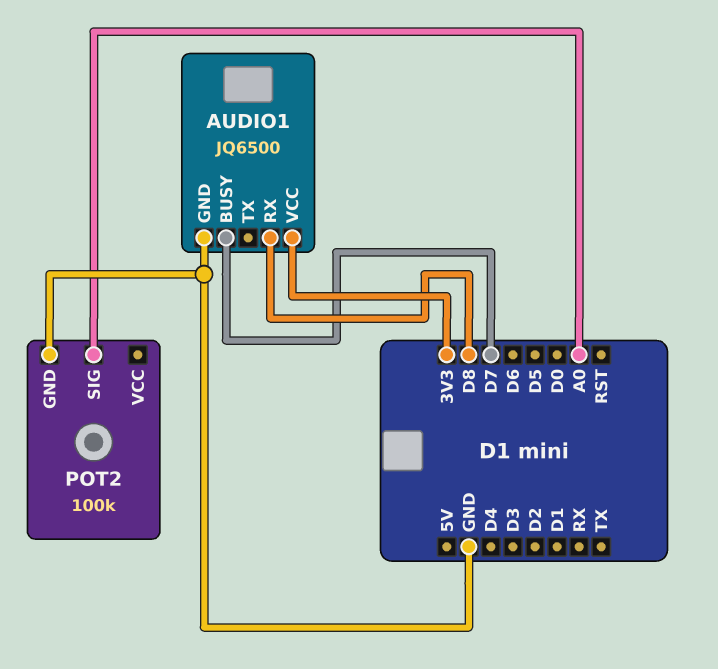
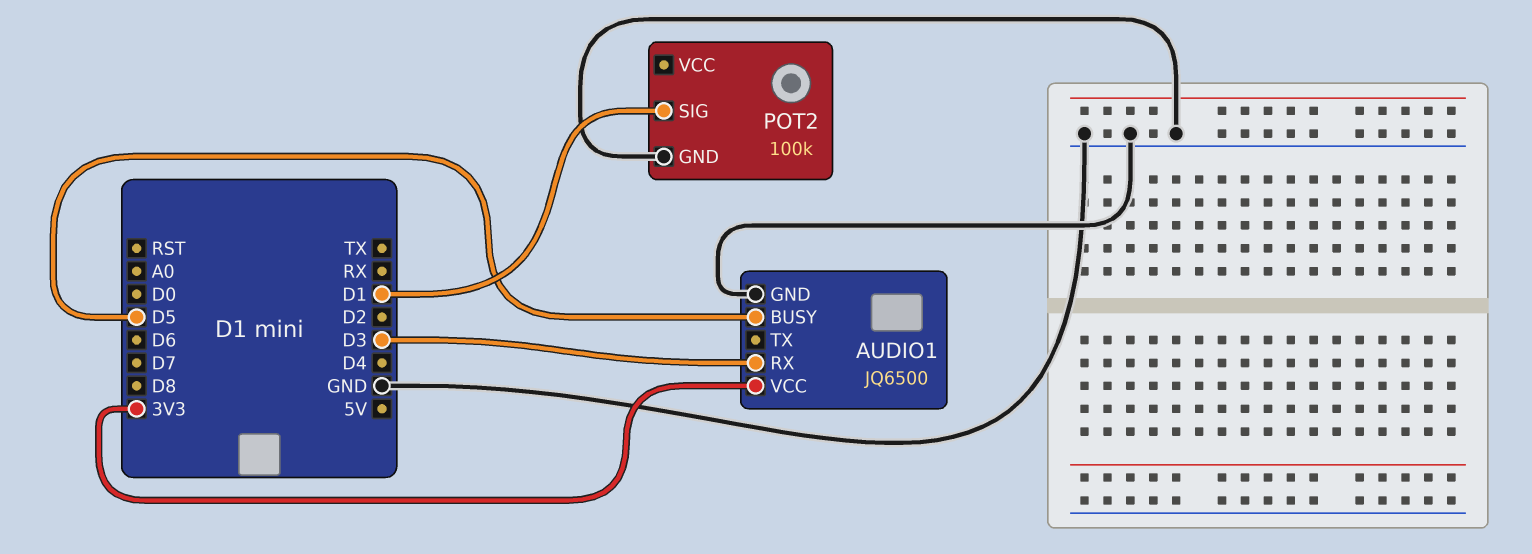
AUDIO1 pin BUSY: D7 -> D5
AUDIO1 pin RX: D8 -> D3
POT2 pin SIG: A0 -> D1

